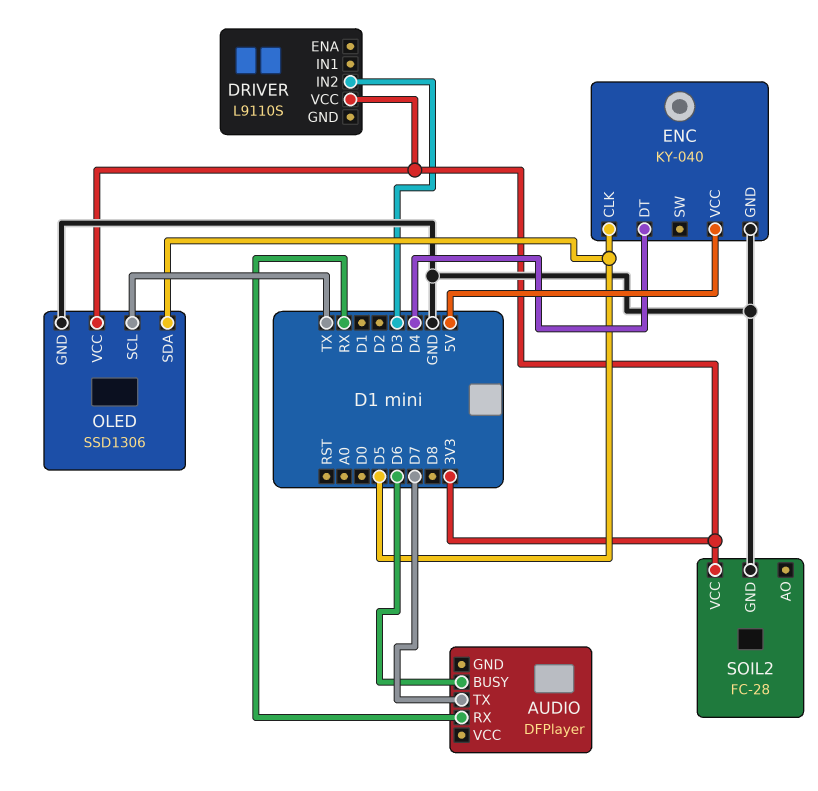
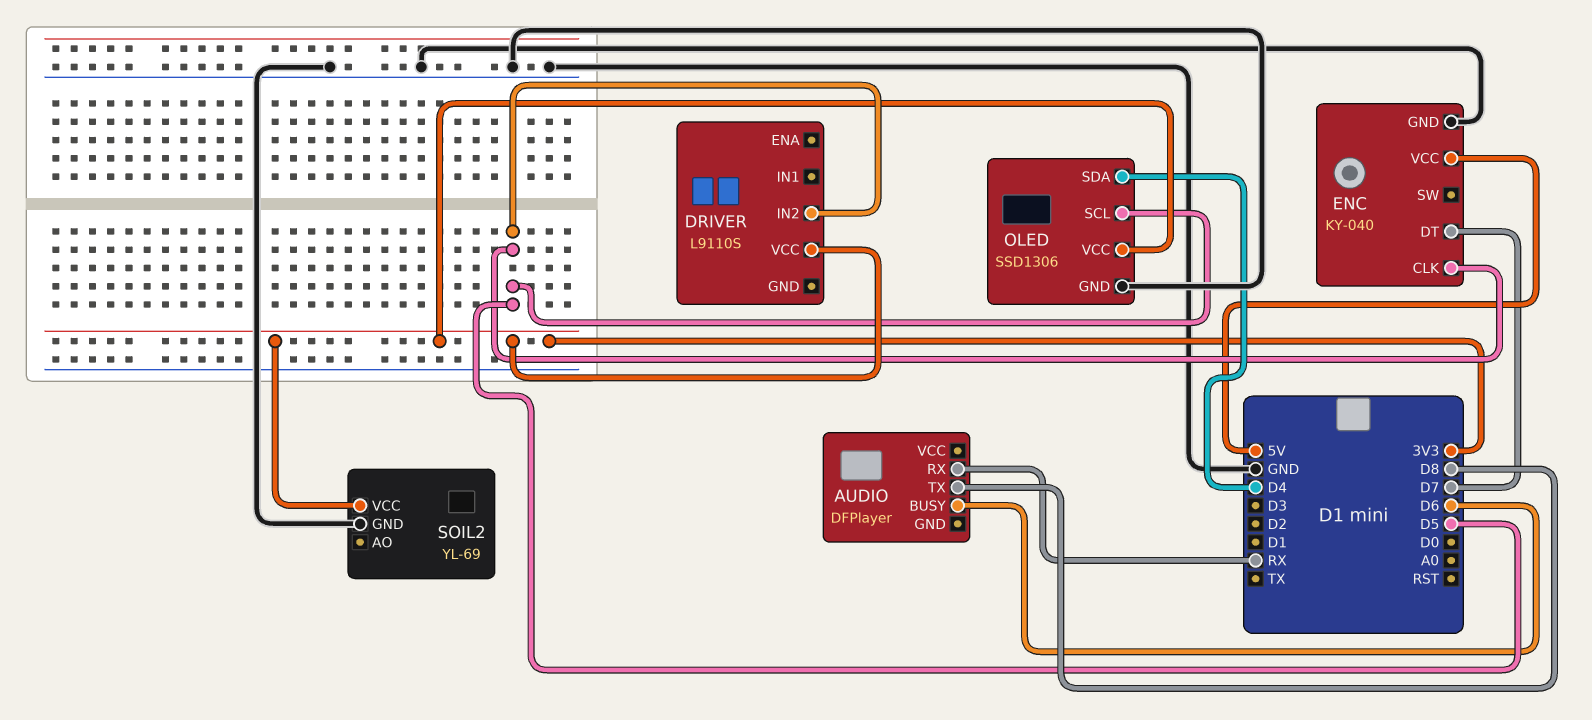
AUDIO pin TX: D7 -> D8
DRIVER pin IN2: D3 -> D5
ENC pin DT: D4 -> D7
OLED pin SCL: TX -> D5
OLED pin SDA: D5 -> D4
SOIL2: FC-28 -> YL-69

